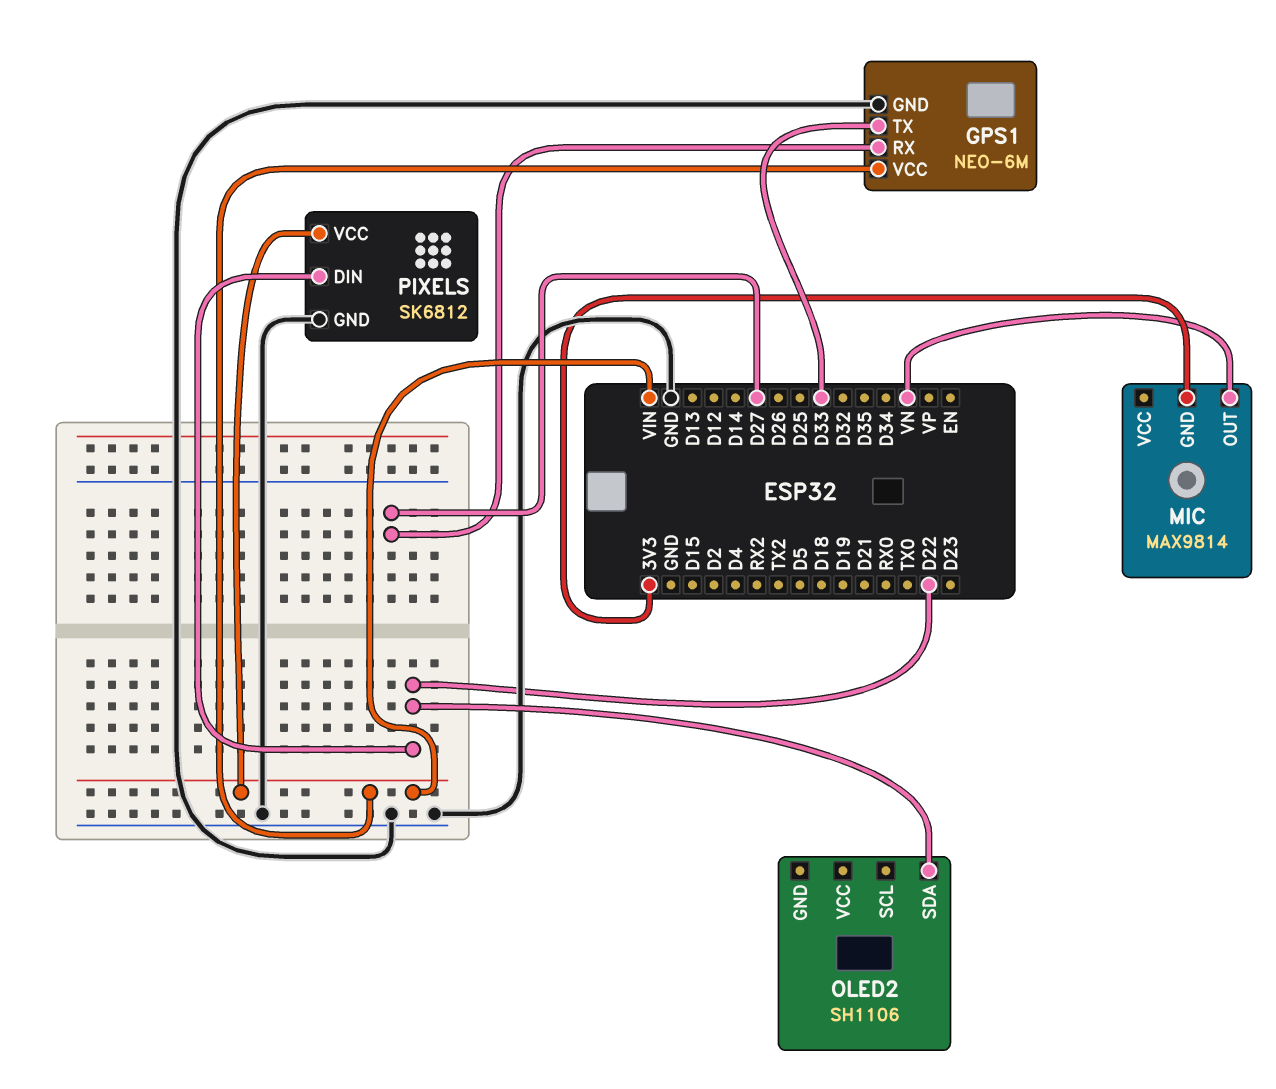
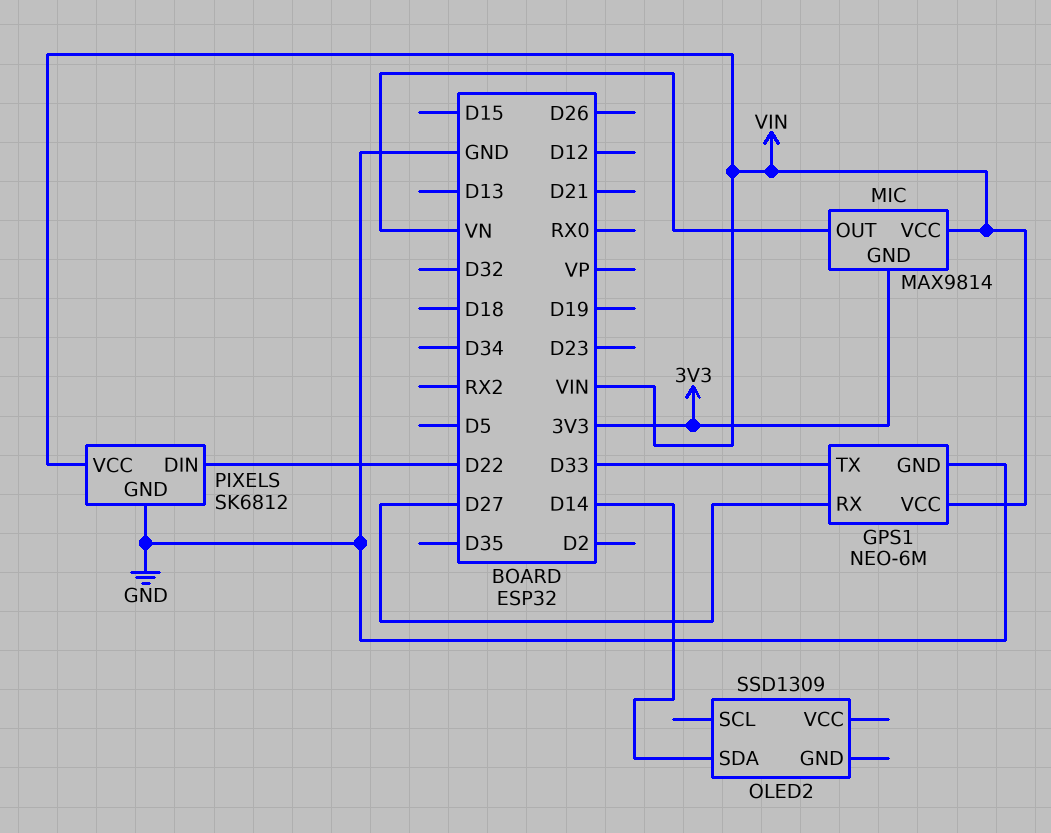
MIC pin VCC: none -> VIN
OLED2: SH1106 -> SSD1309
OLED2 pin SDA: D22 -> D14

